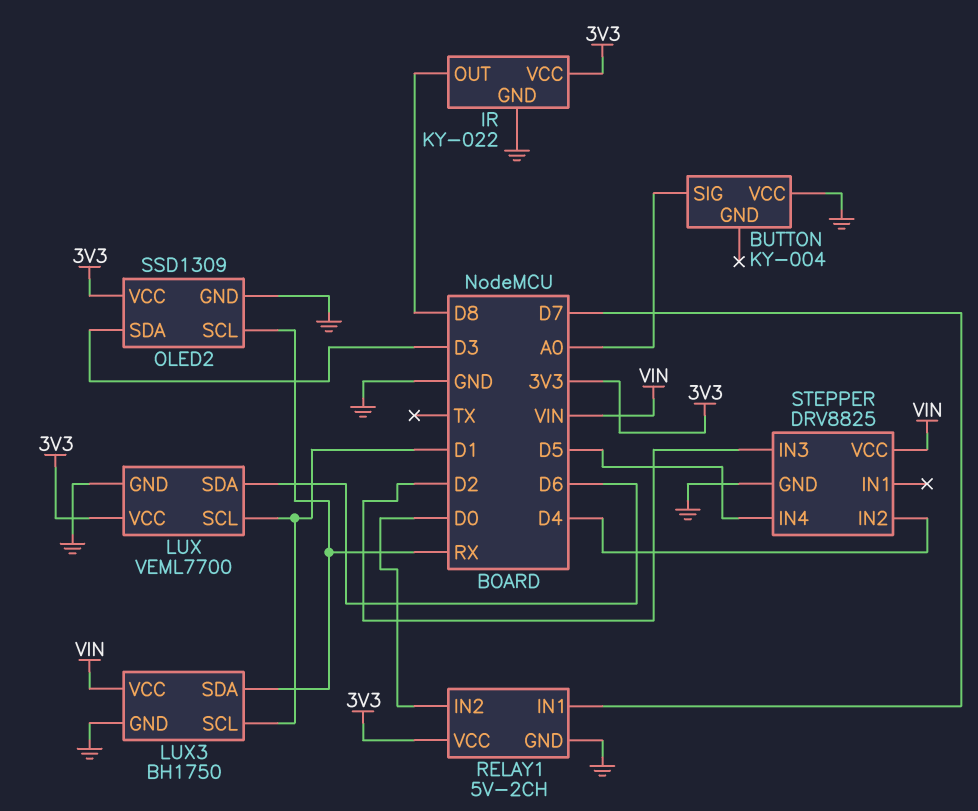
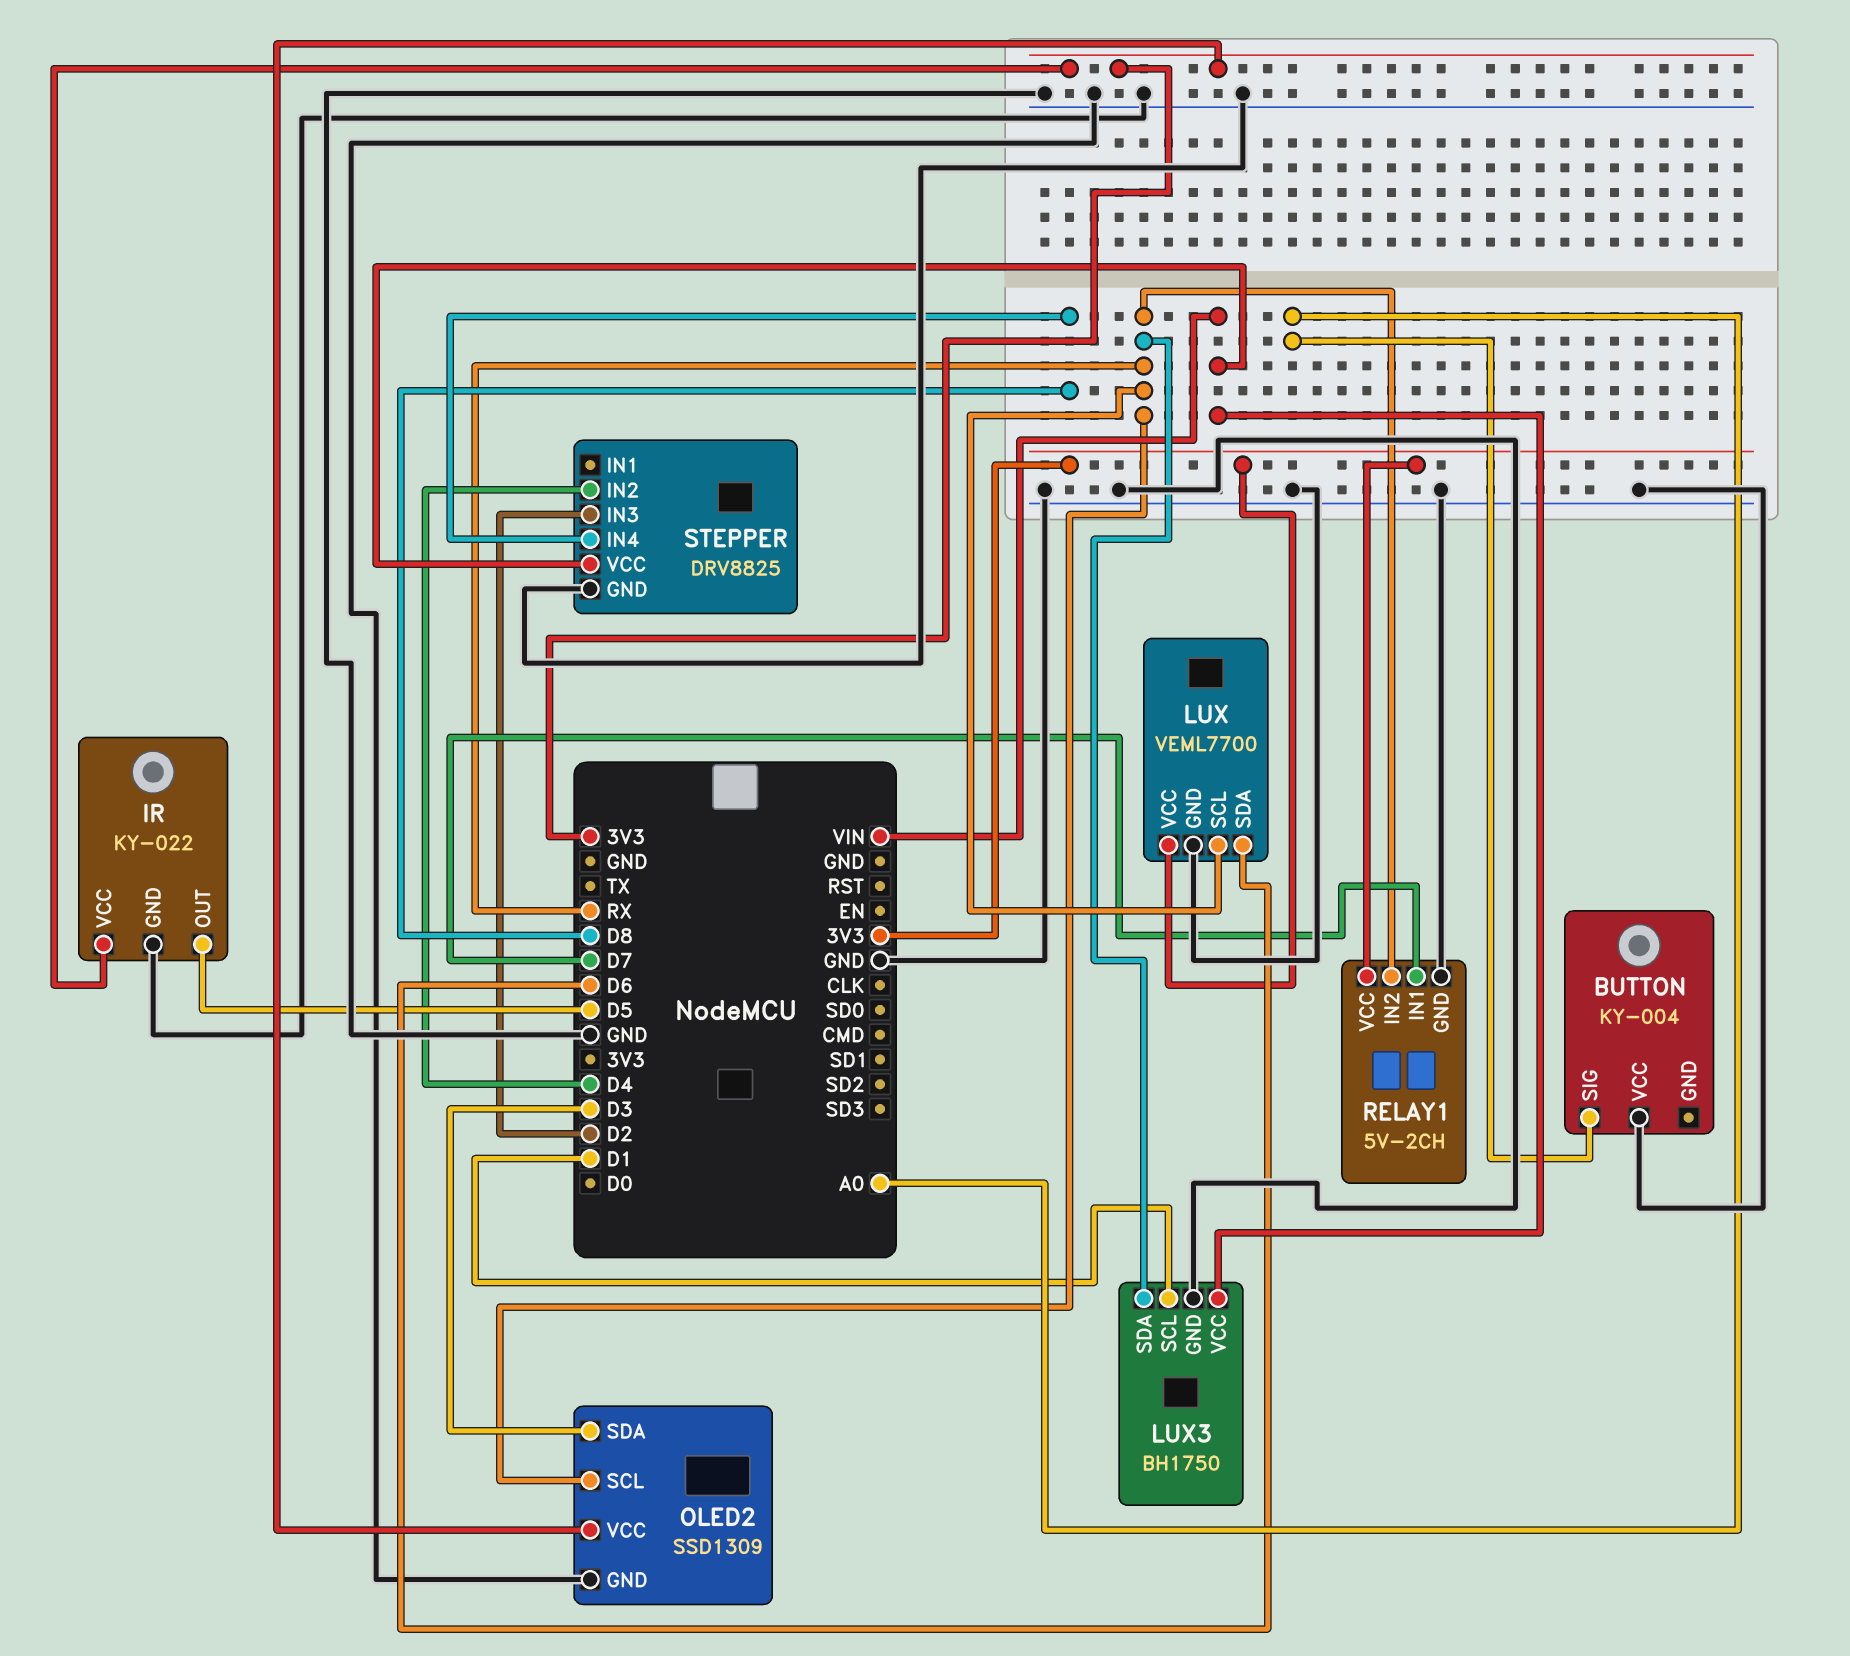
IR pin OUT: D8 -> D5
LUX pin SCL: D1 -> RX
RELAY1 pin IN2: D0 -> RX
STEPPER pin IN4: D5 -> D8

